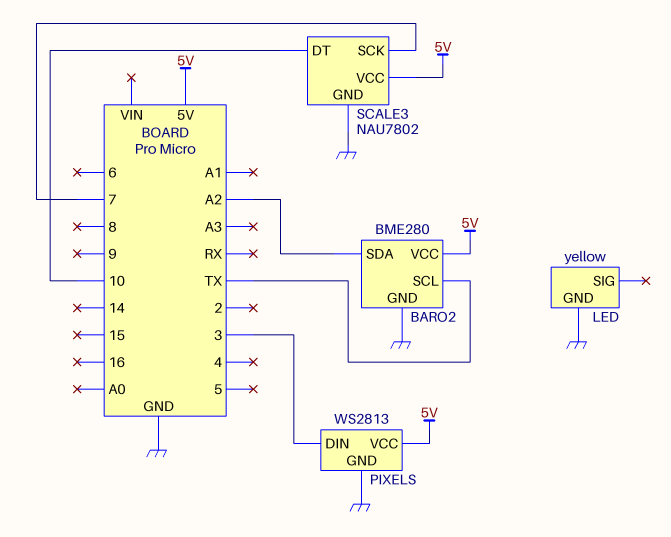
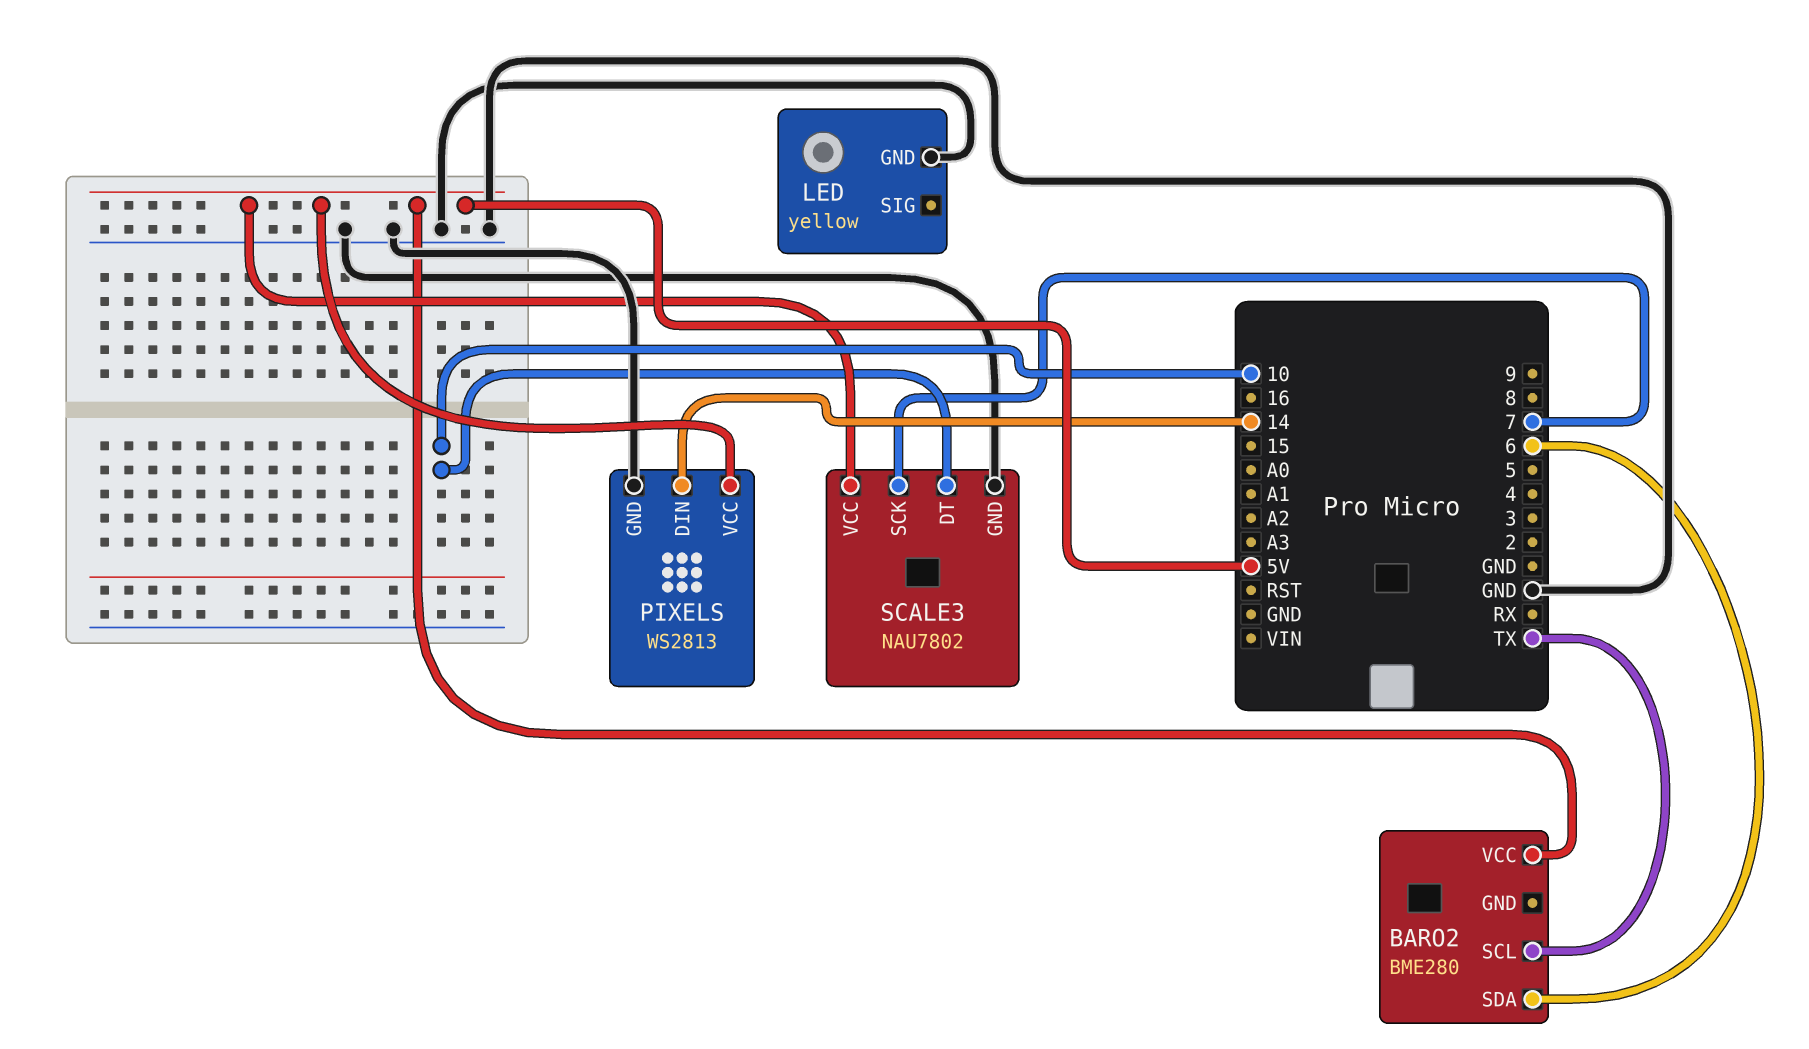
BARO2 pin GND: GND -> none
BARO2 pin SDA: A2 -> 6
PIXELS pin DIN: 3 -> 14

